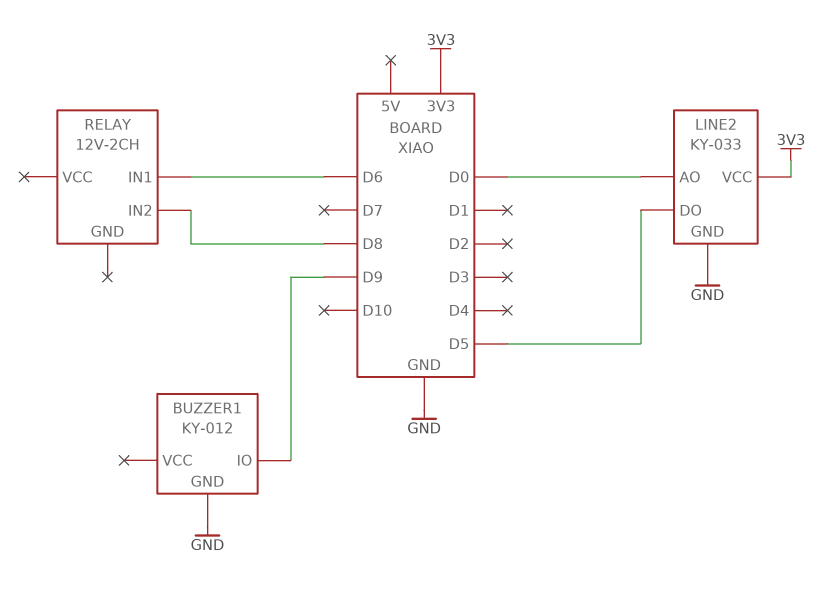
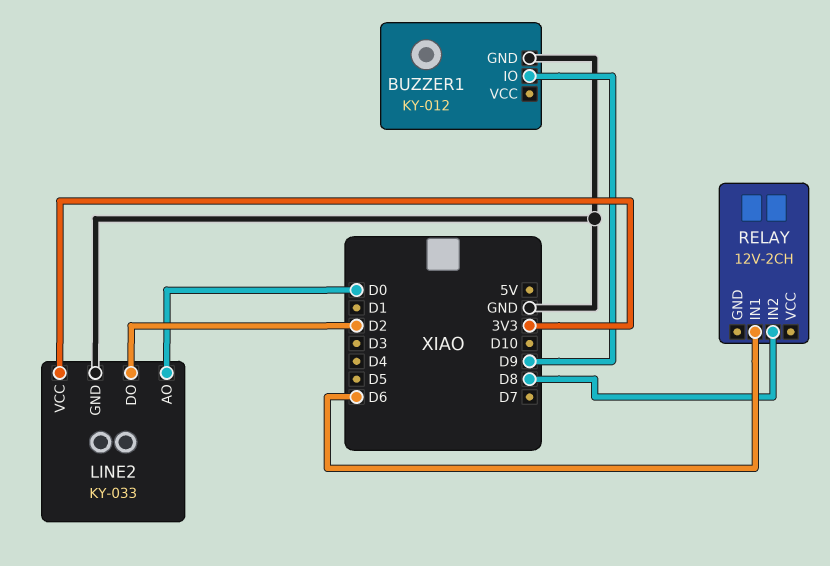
LINE2 pin DO: D5 -> D2

